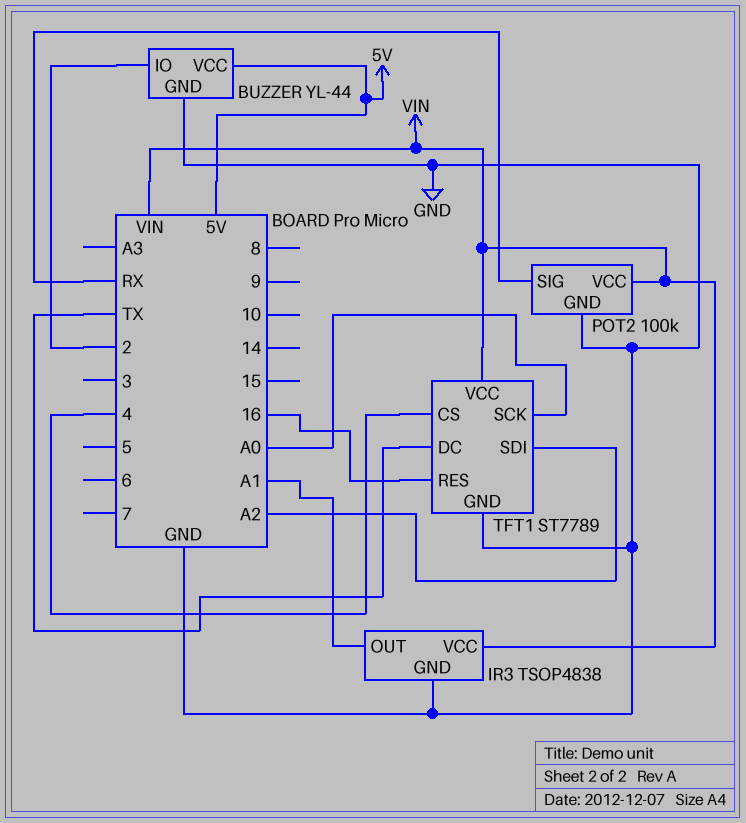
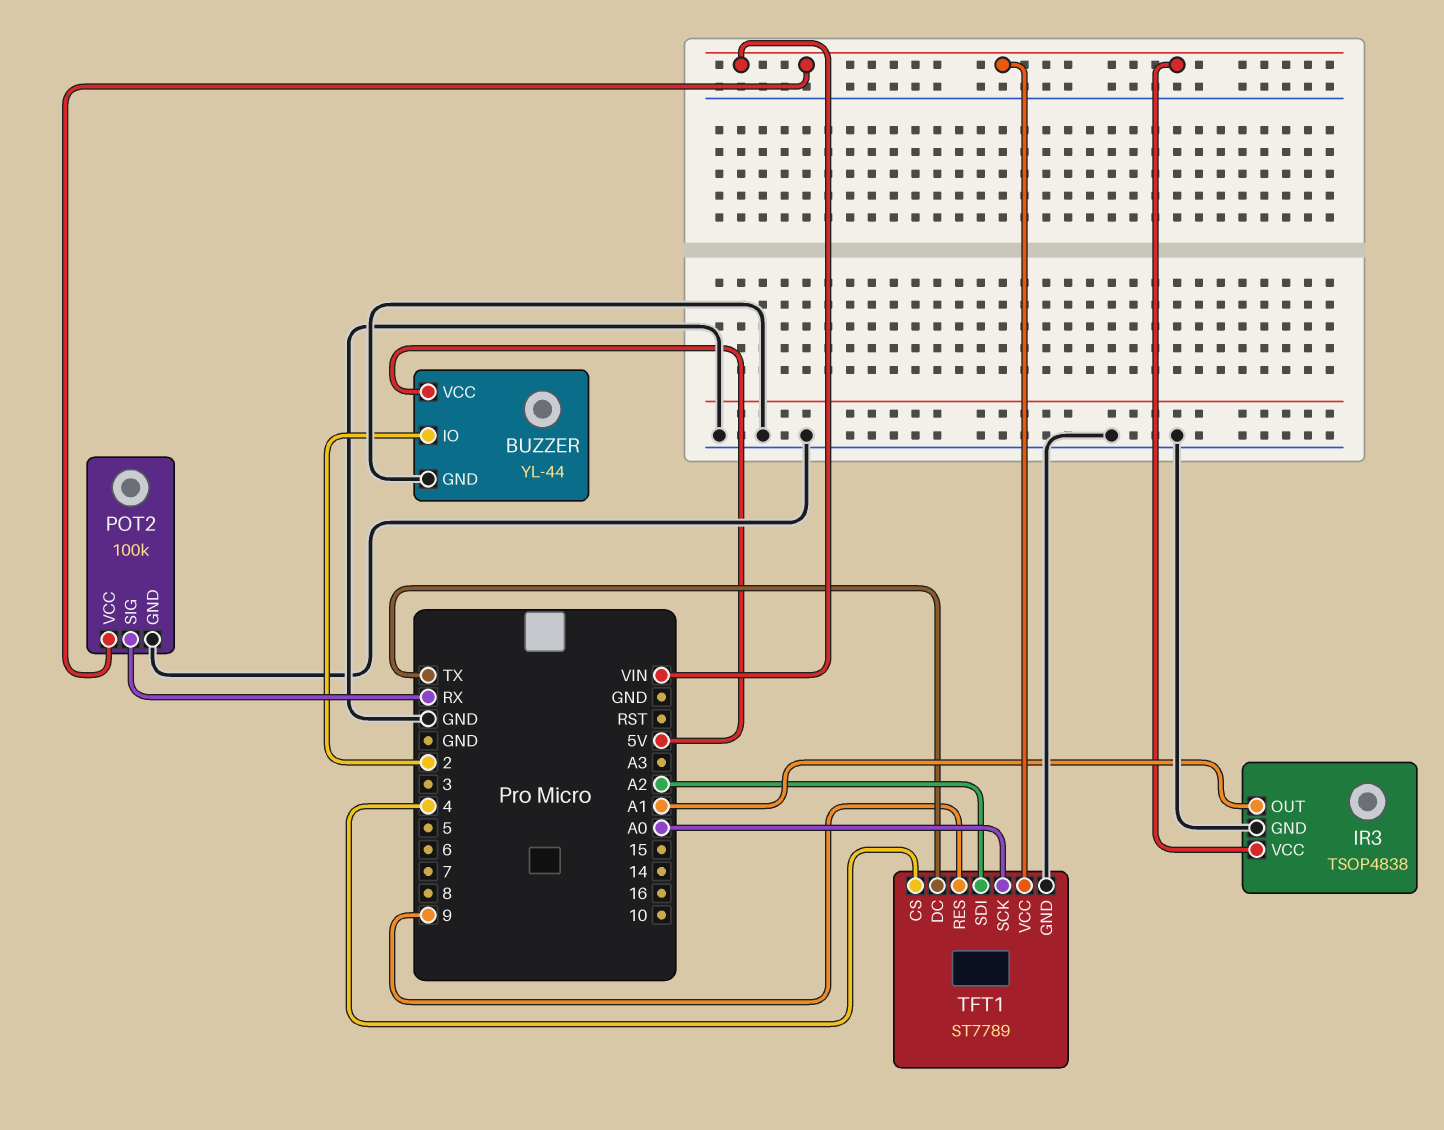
TFT1 pin RES: 16 -> 9

